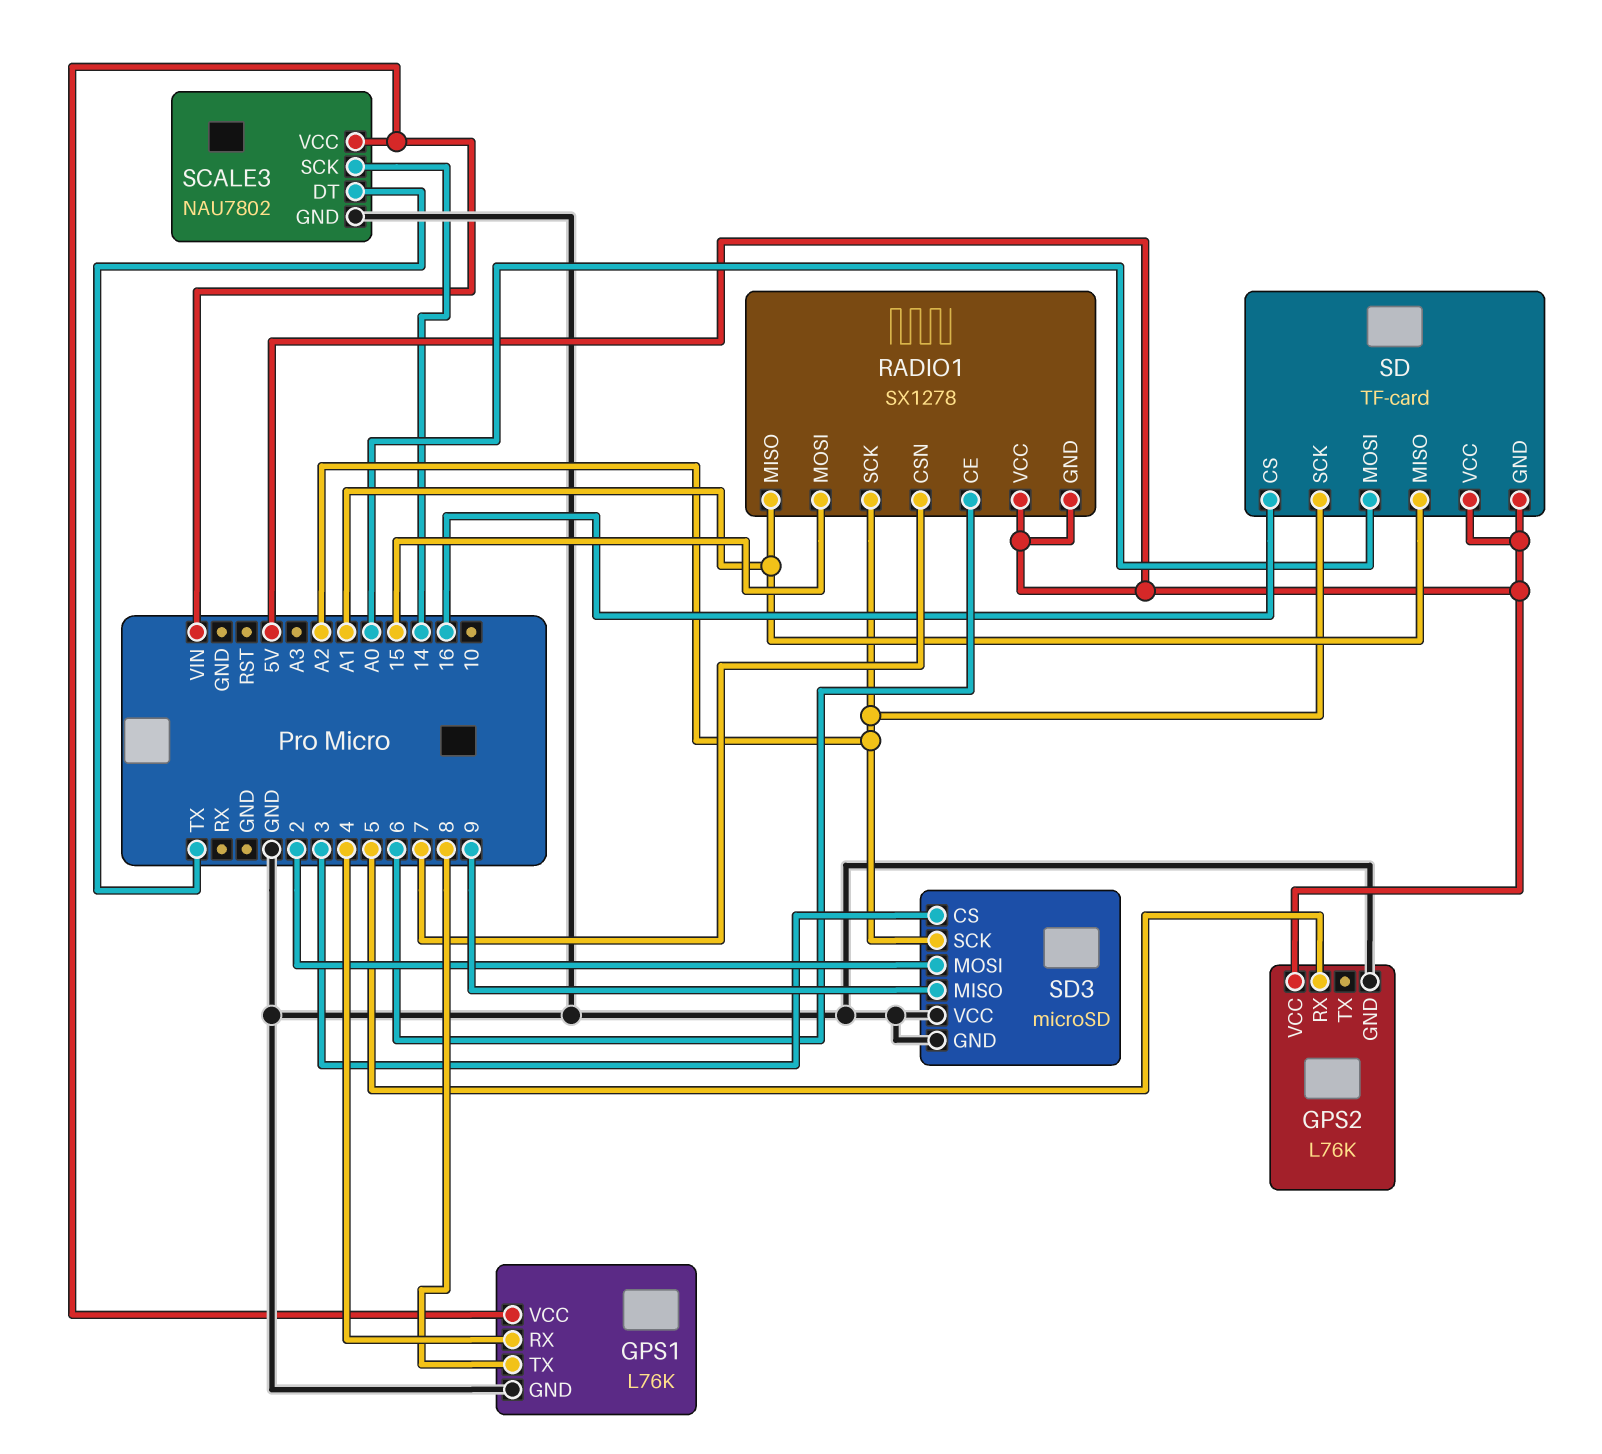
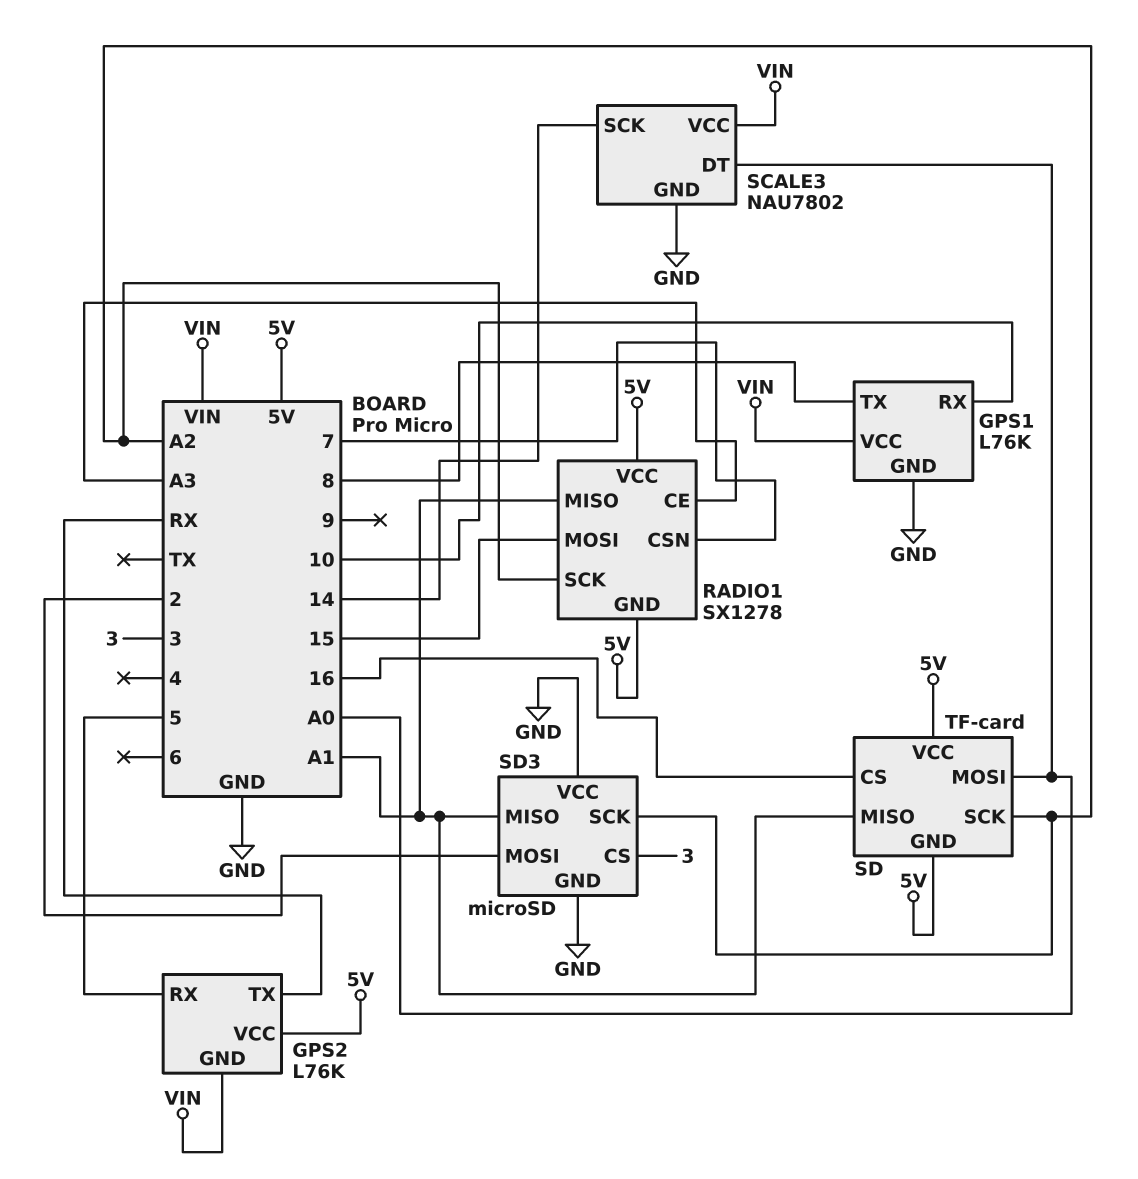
GPS1 pin RX: 4 -> 10
GPS2 pin GND: GND -> VIN
GPS2 pin TX: none -> RX
RADIO1 pin CE: 6 -> A3
SCALE3 pin DT: TX -> A0
SD3 pin MISO: 9 -> A1

